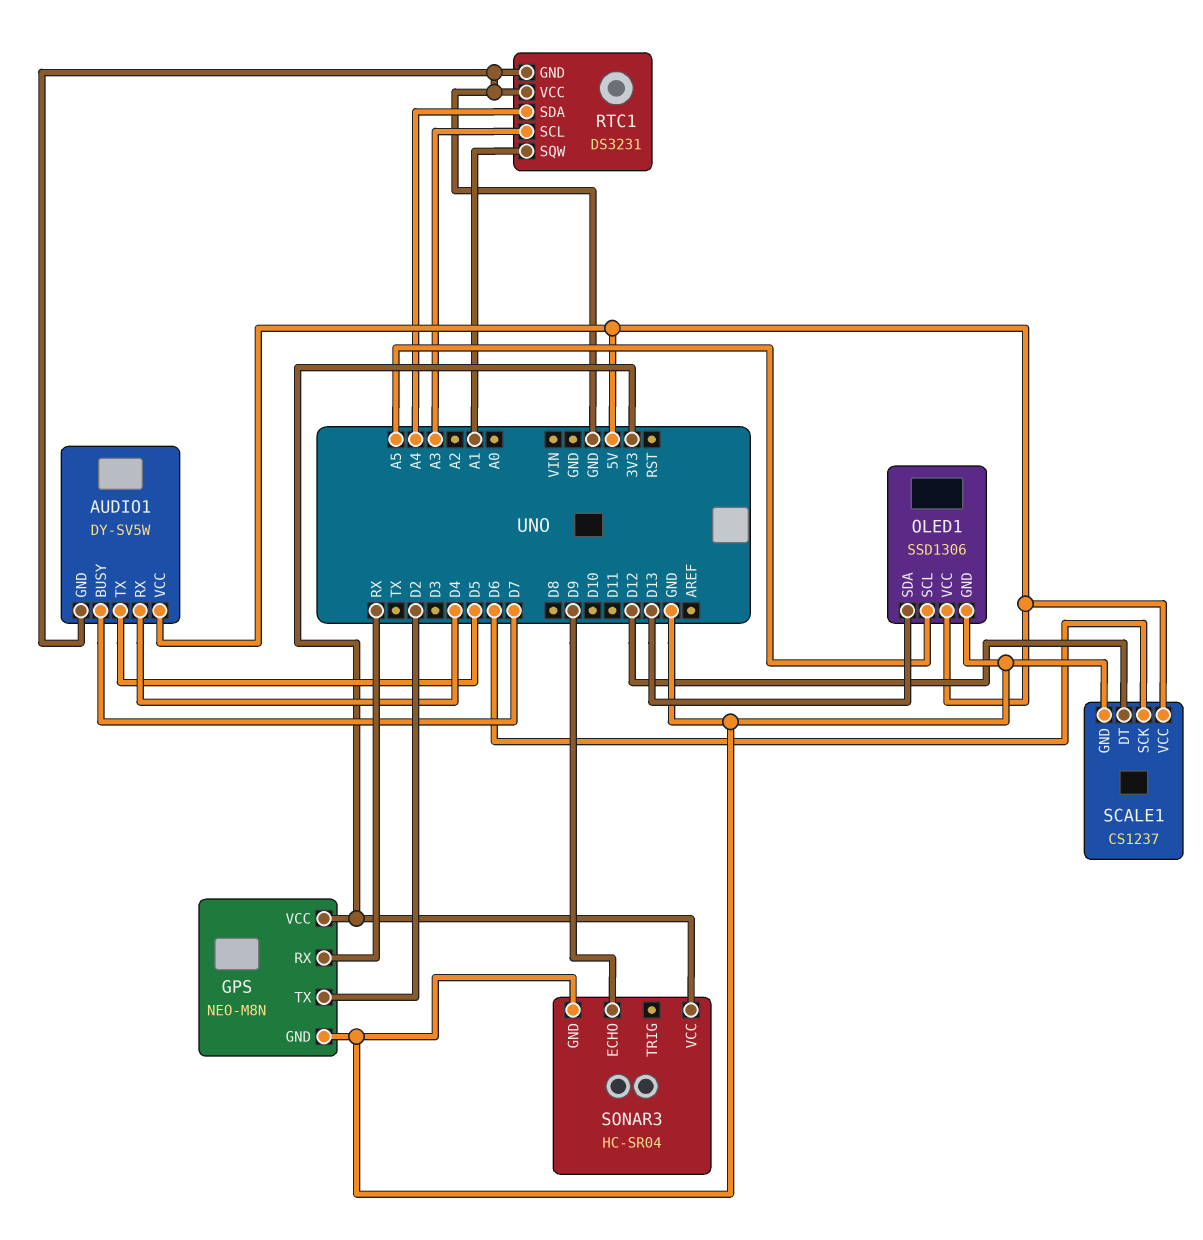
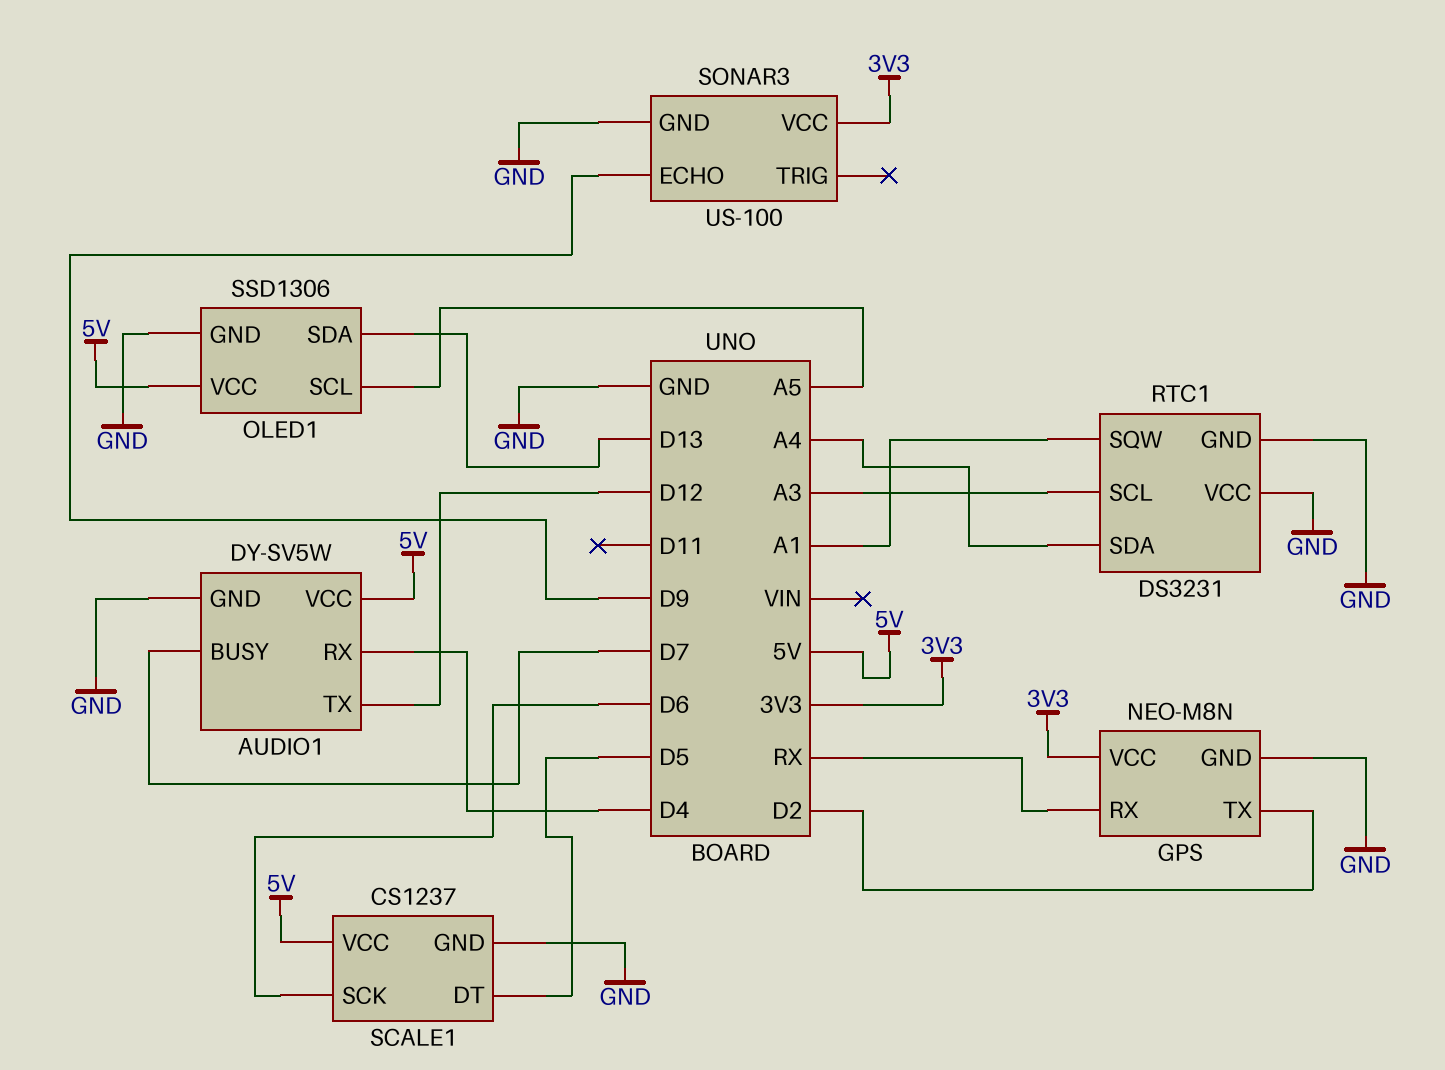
AUDIO1 pin TX: D5 -> D12
SCALE1 pin DT: D12 -> D5
SONAR3: HC-SR04 -> US-100

